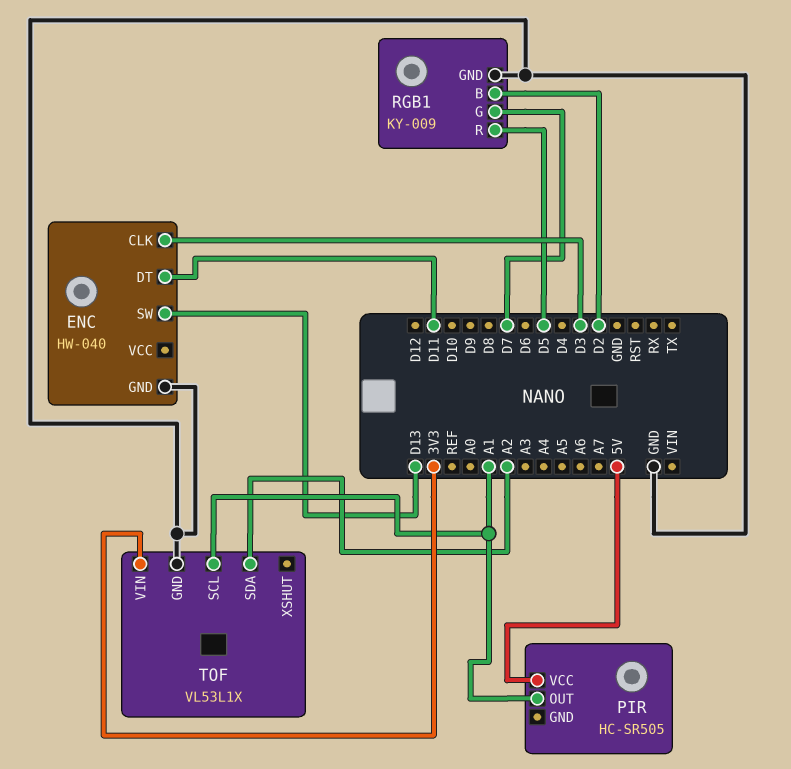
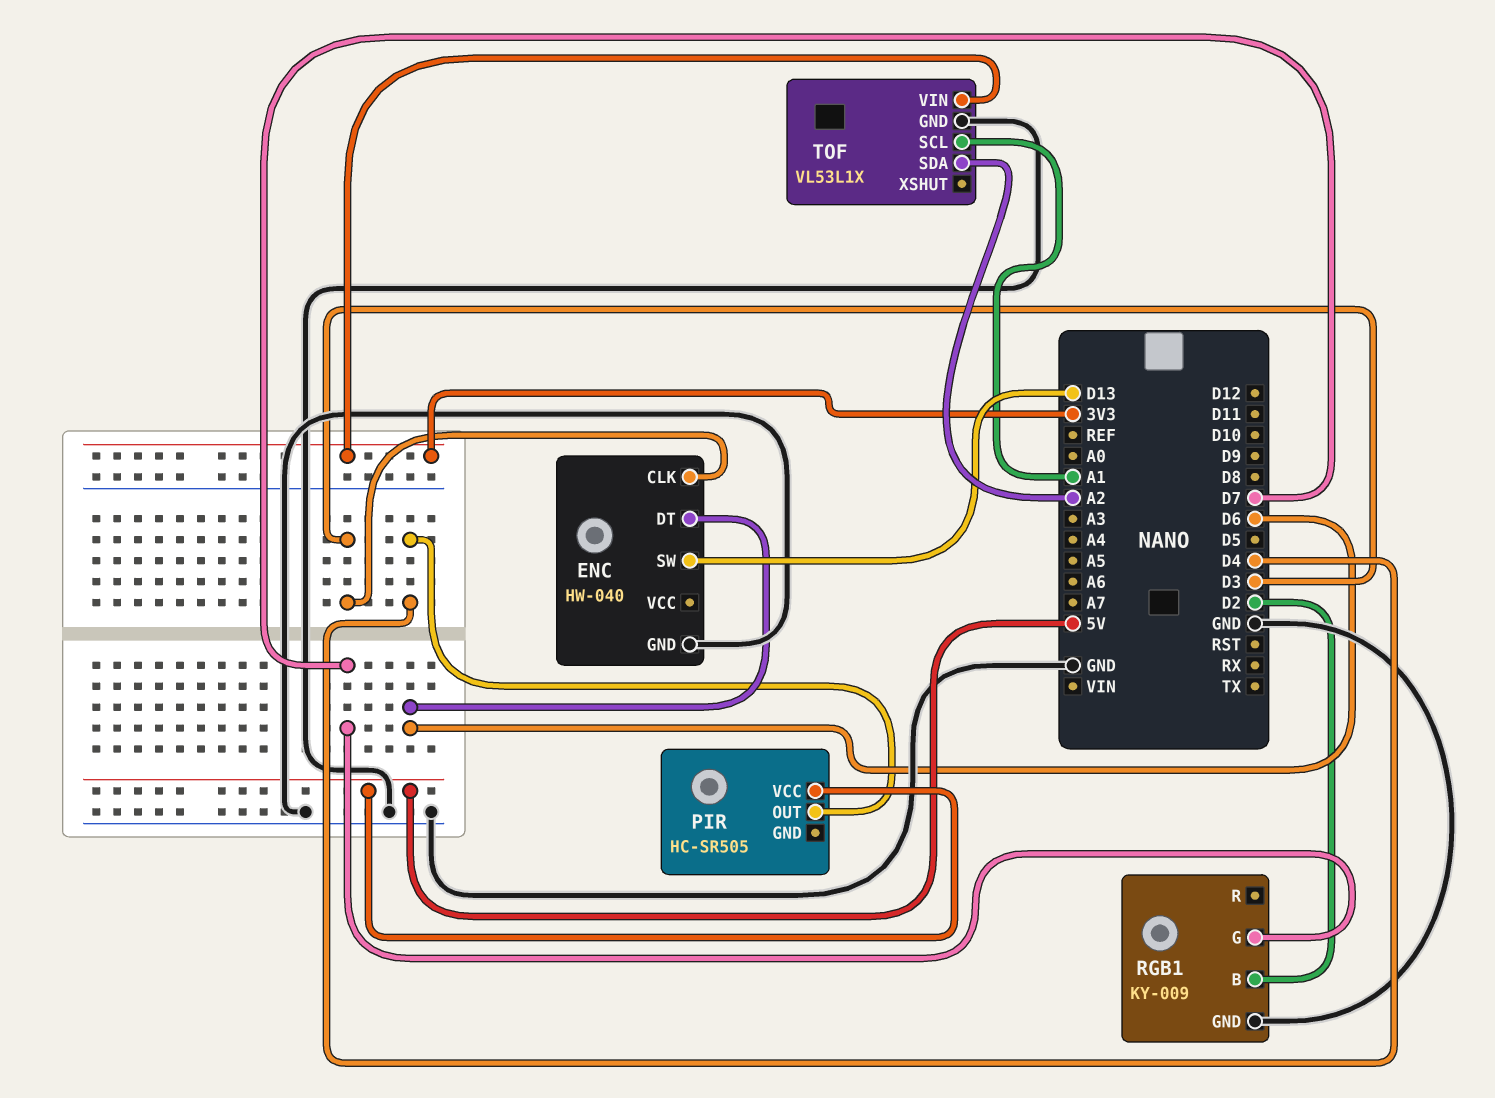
ENC pin DT: D11 -> D6
PIR pin OUT: A1 -> D4
RGB1 pin R: D5 -> none

